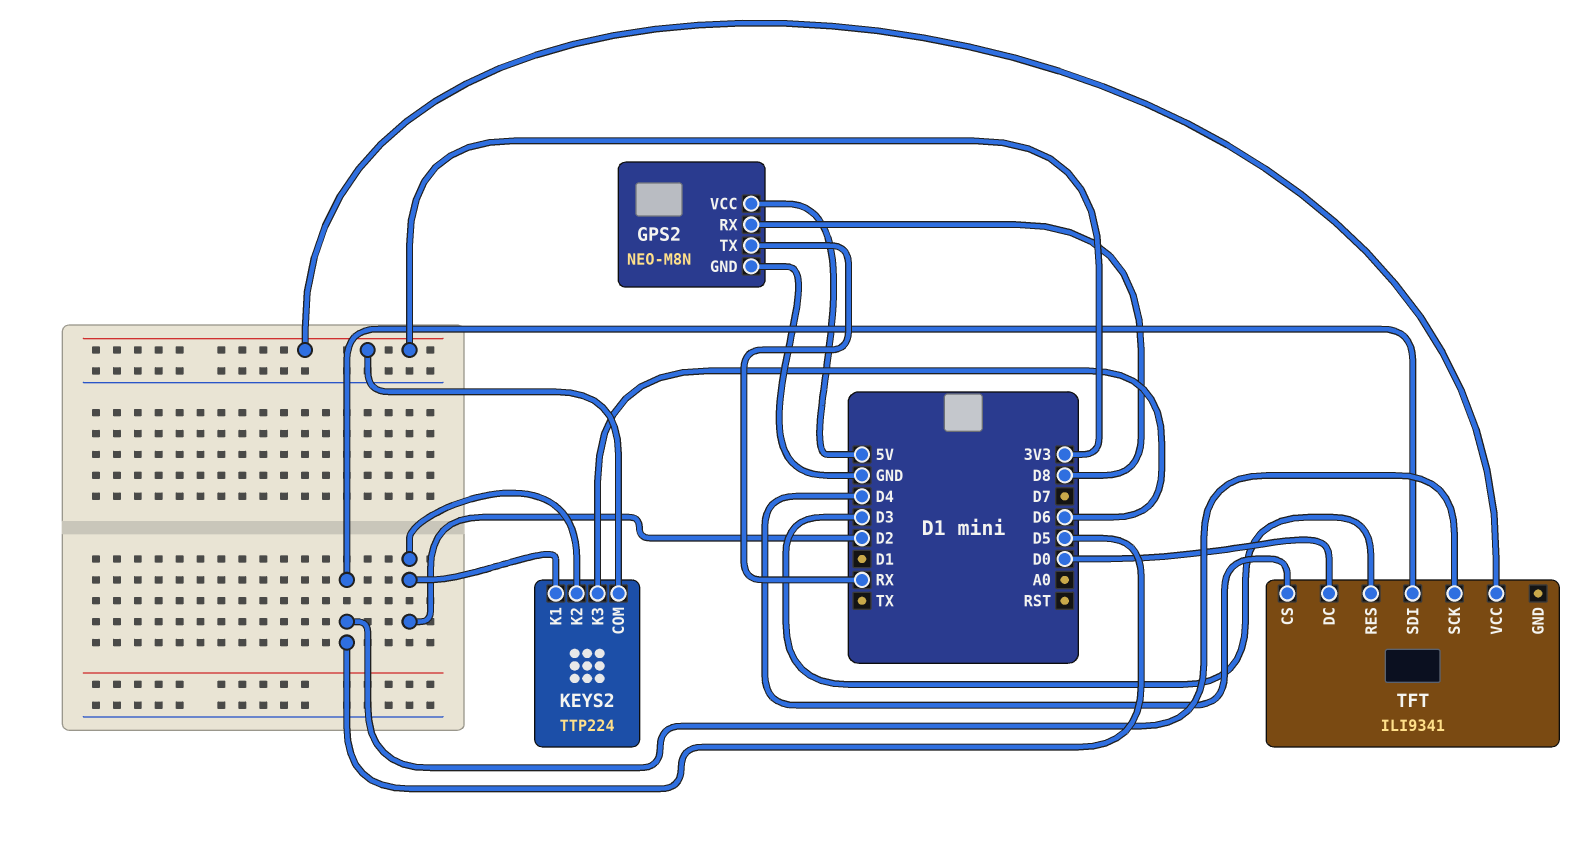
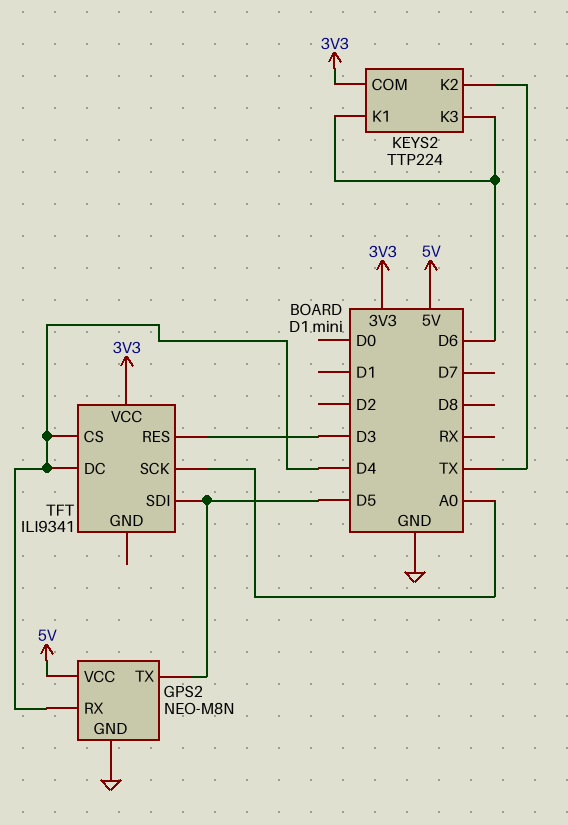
GPS2 pin RX: D8 -> D4
GPS2 pin TX: RX -> D5
KEYS2 pin K1: D2 -> D6
KEYS2 pin K2: D2 -> TX
TFT pin DC: D0 -> D4
TFT pin SCK: D5 -> A0

